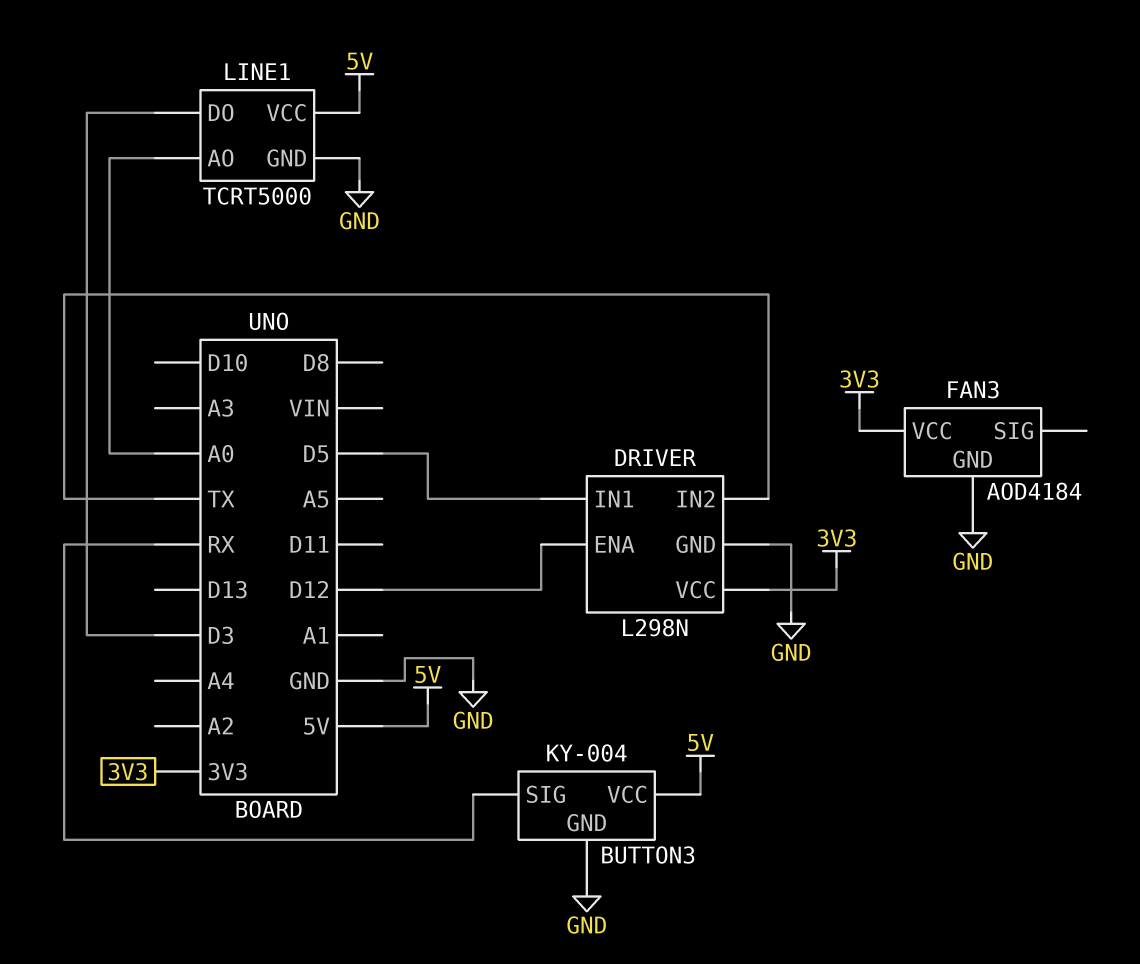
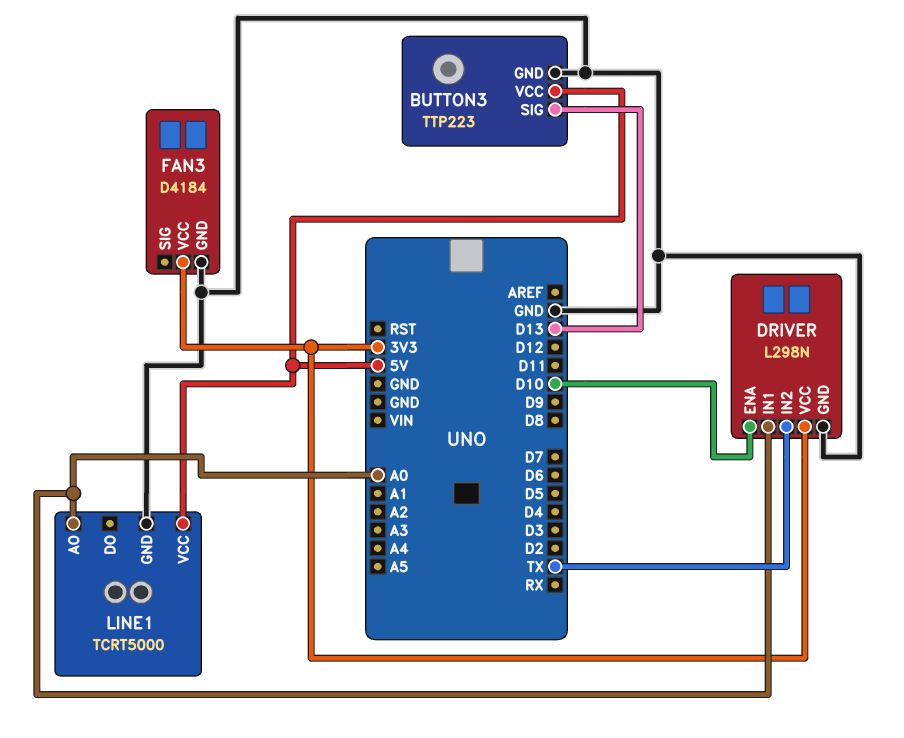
BUTTON3: KY-004 -> TTP223
BUTTON3 pin SIG: RX -> D13
DRIVER pin ENA: D12 -> D10
DRIVER pin IN1: D5 -> A0
FAN3: AOD4184 -> D4184
LINE1 pin DO: D3 -> none

